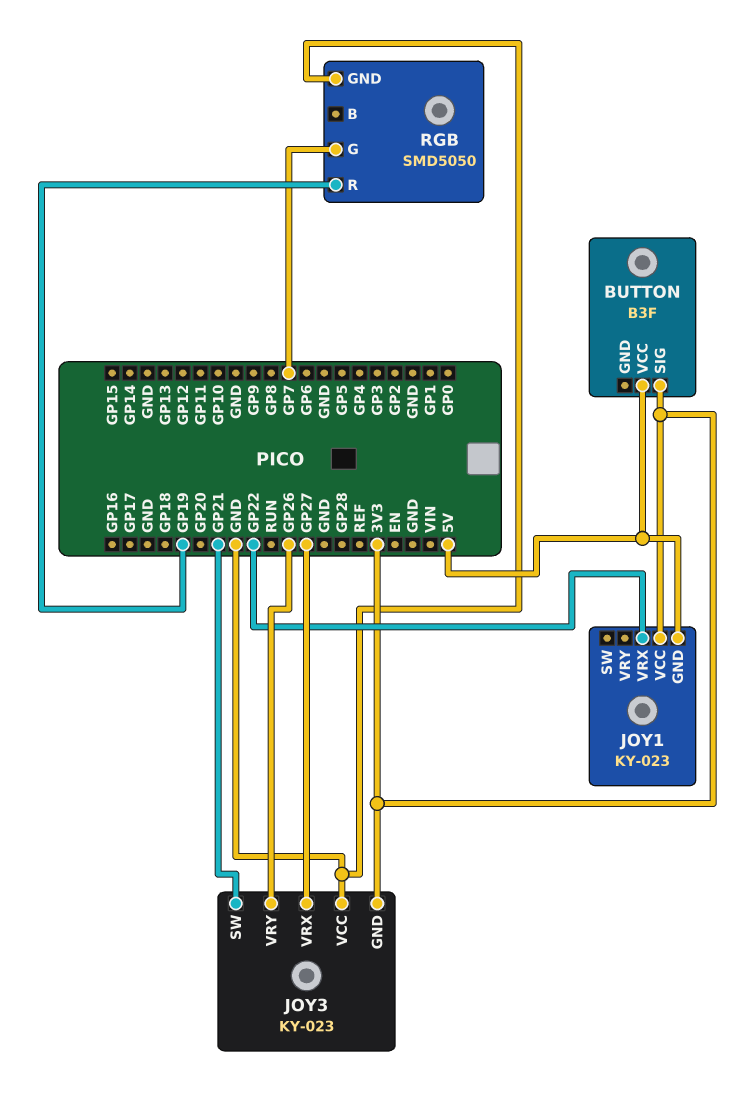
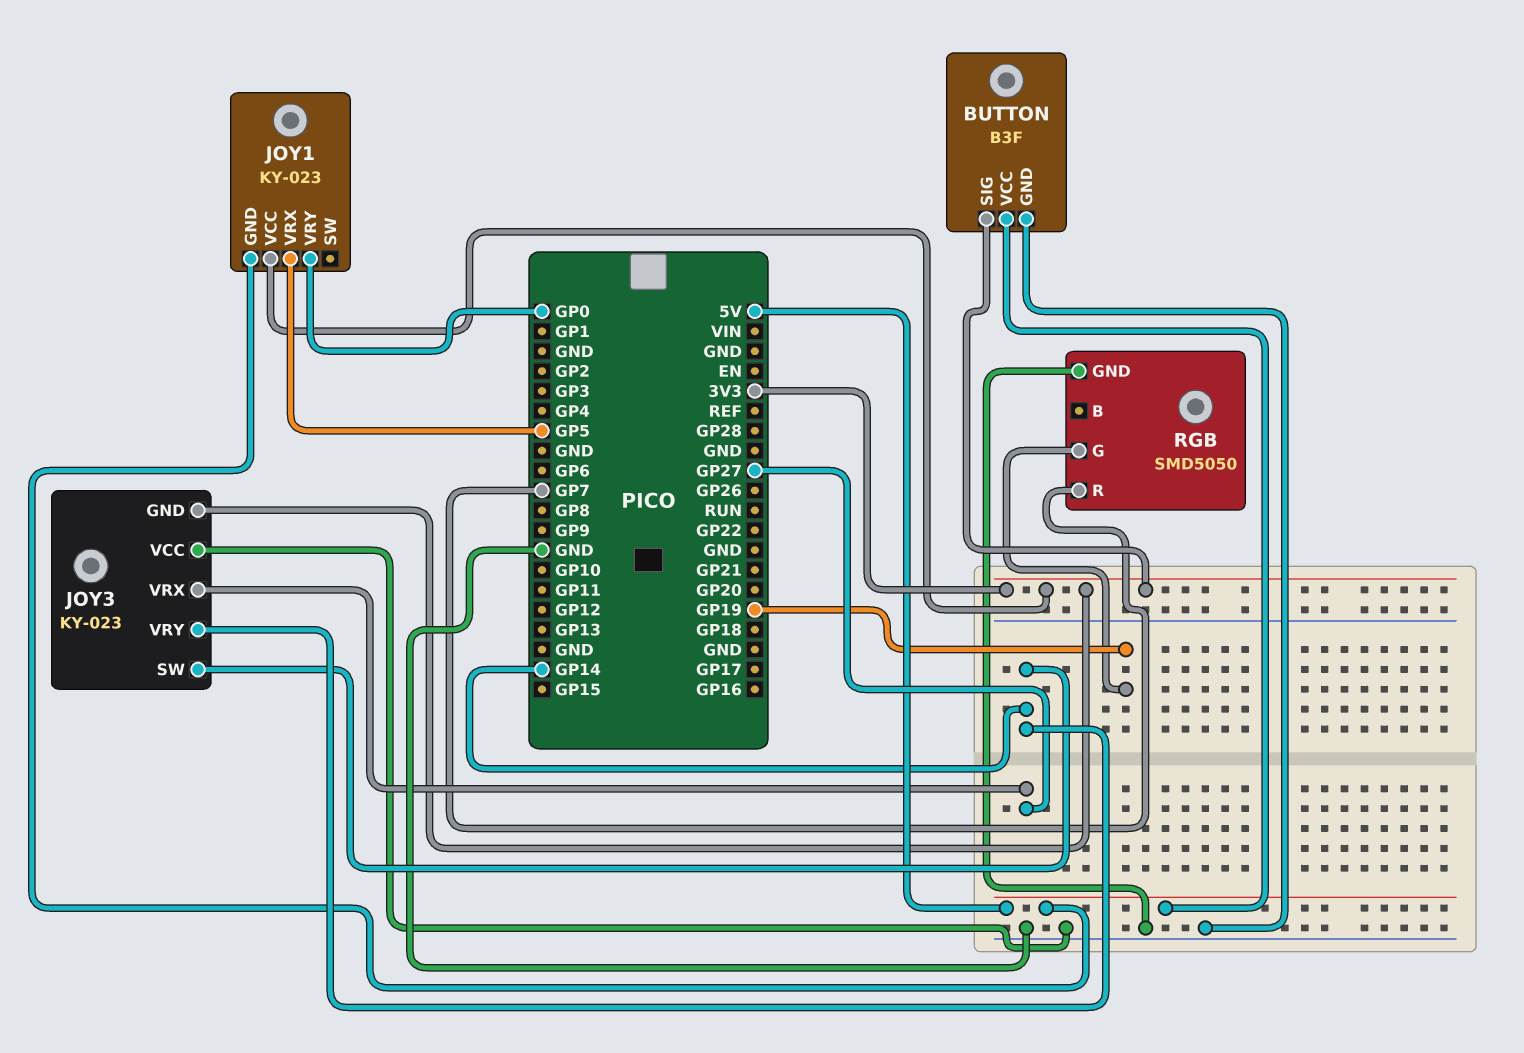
BUTTON pin GND: none -> GND
JOY1 pin VRX: GP22 -> GP5
JOY1 pin VRY: none -> GP0
JOY3 pin SW: GP21 -> GP14
JOY3 pin VRY: GP26 -> GP14
RGB pin G: GP7 -> GP19
RGB pin R: GP19 -> GP7

